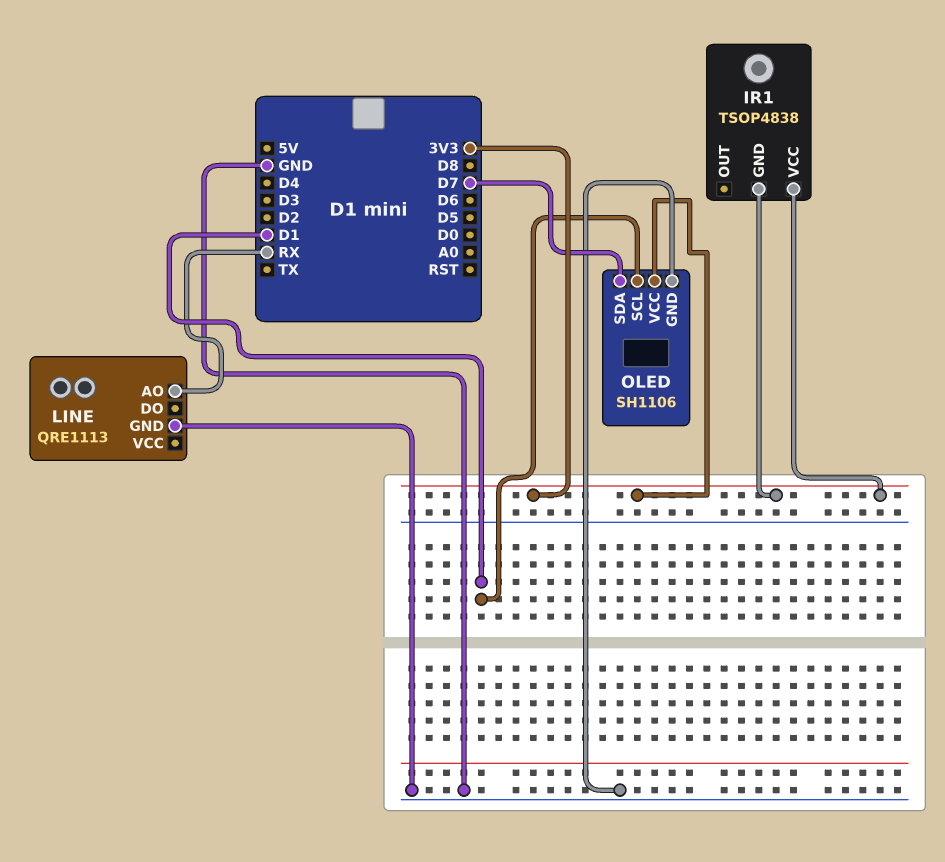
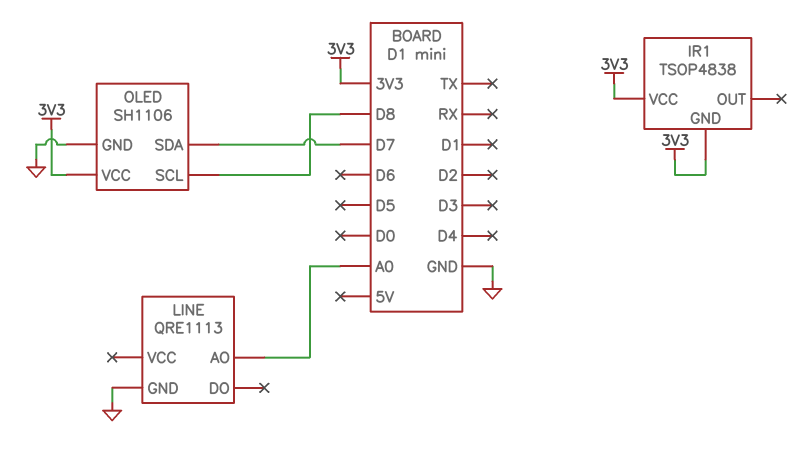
LINE pin AO: RX -> A0
OLED pin SCL: D1 -> D8

